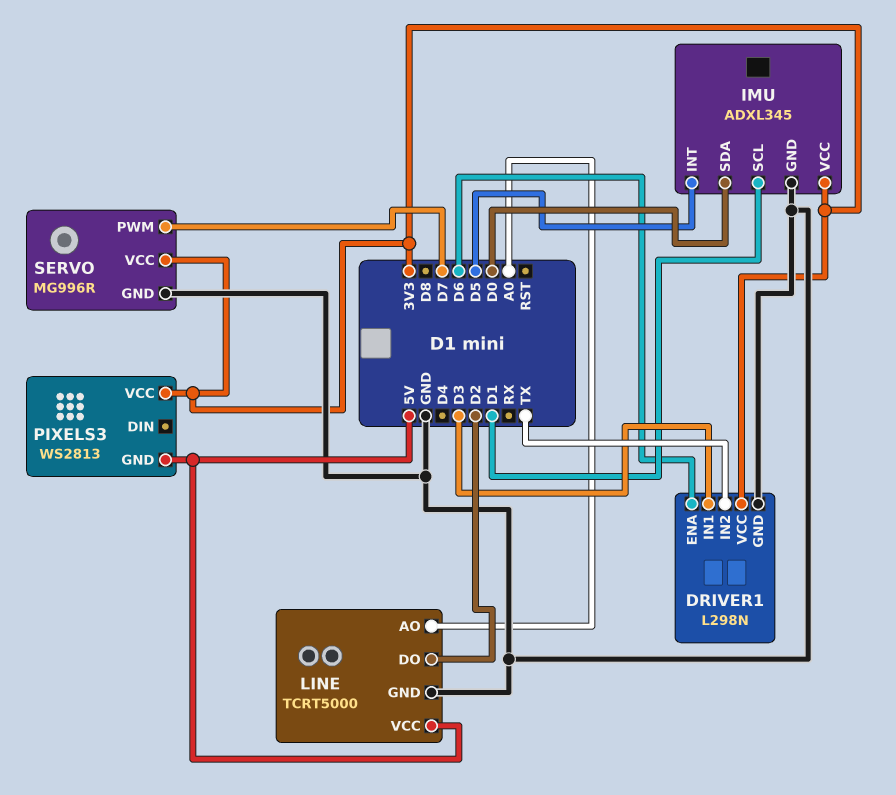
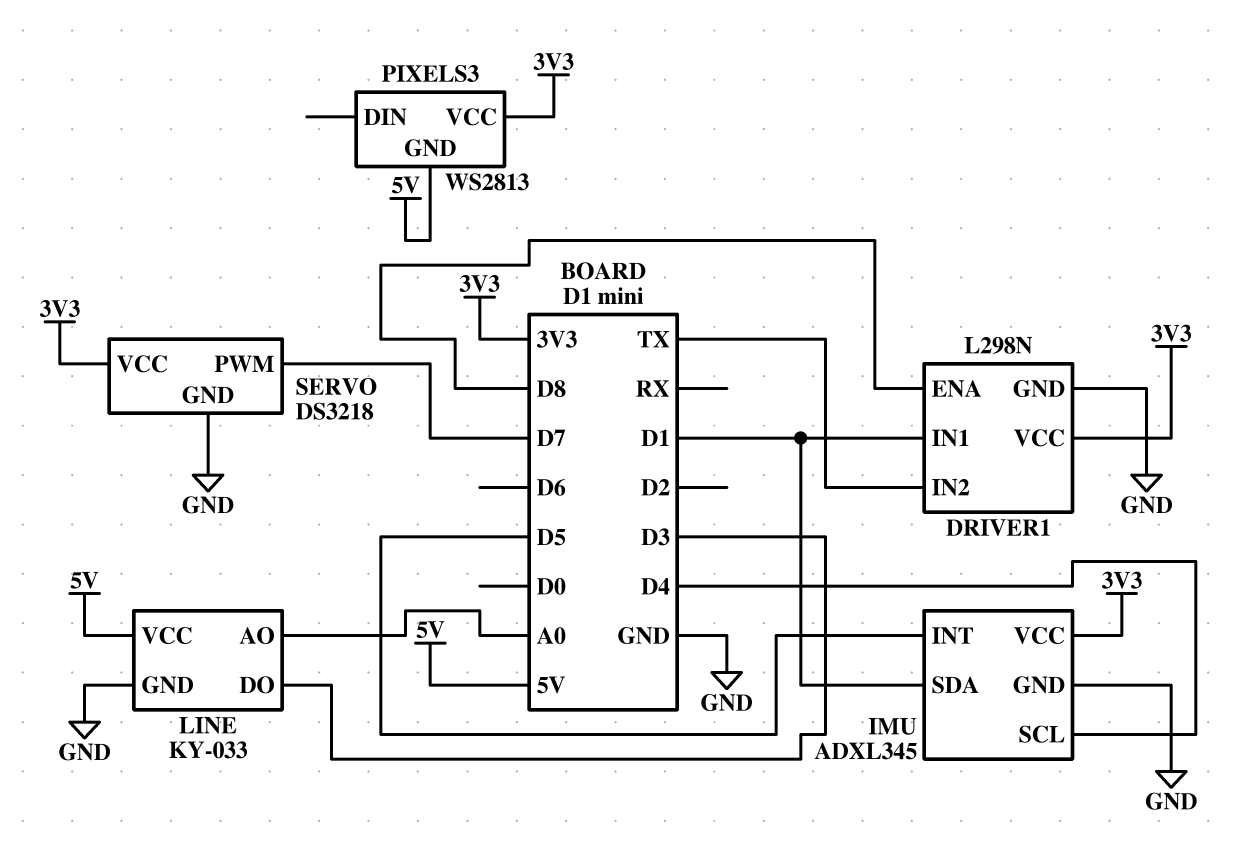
DRIVER1 pin ENA: D6 -> D8
DRIVER1 pin IN1: D3 -> D1
IMU pin SCL: D1 -> D4
IMU pin SDA: D0 -> D1
LINE: TCRT5000 -> KY-033
LINE pin DO: D2 -> D3
SERVO: MG996R -> DS3218

